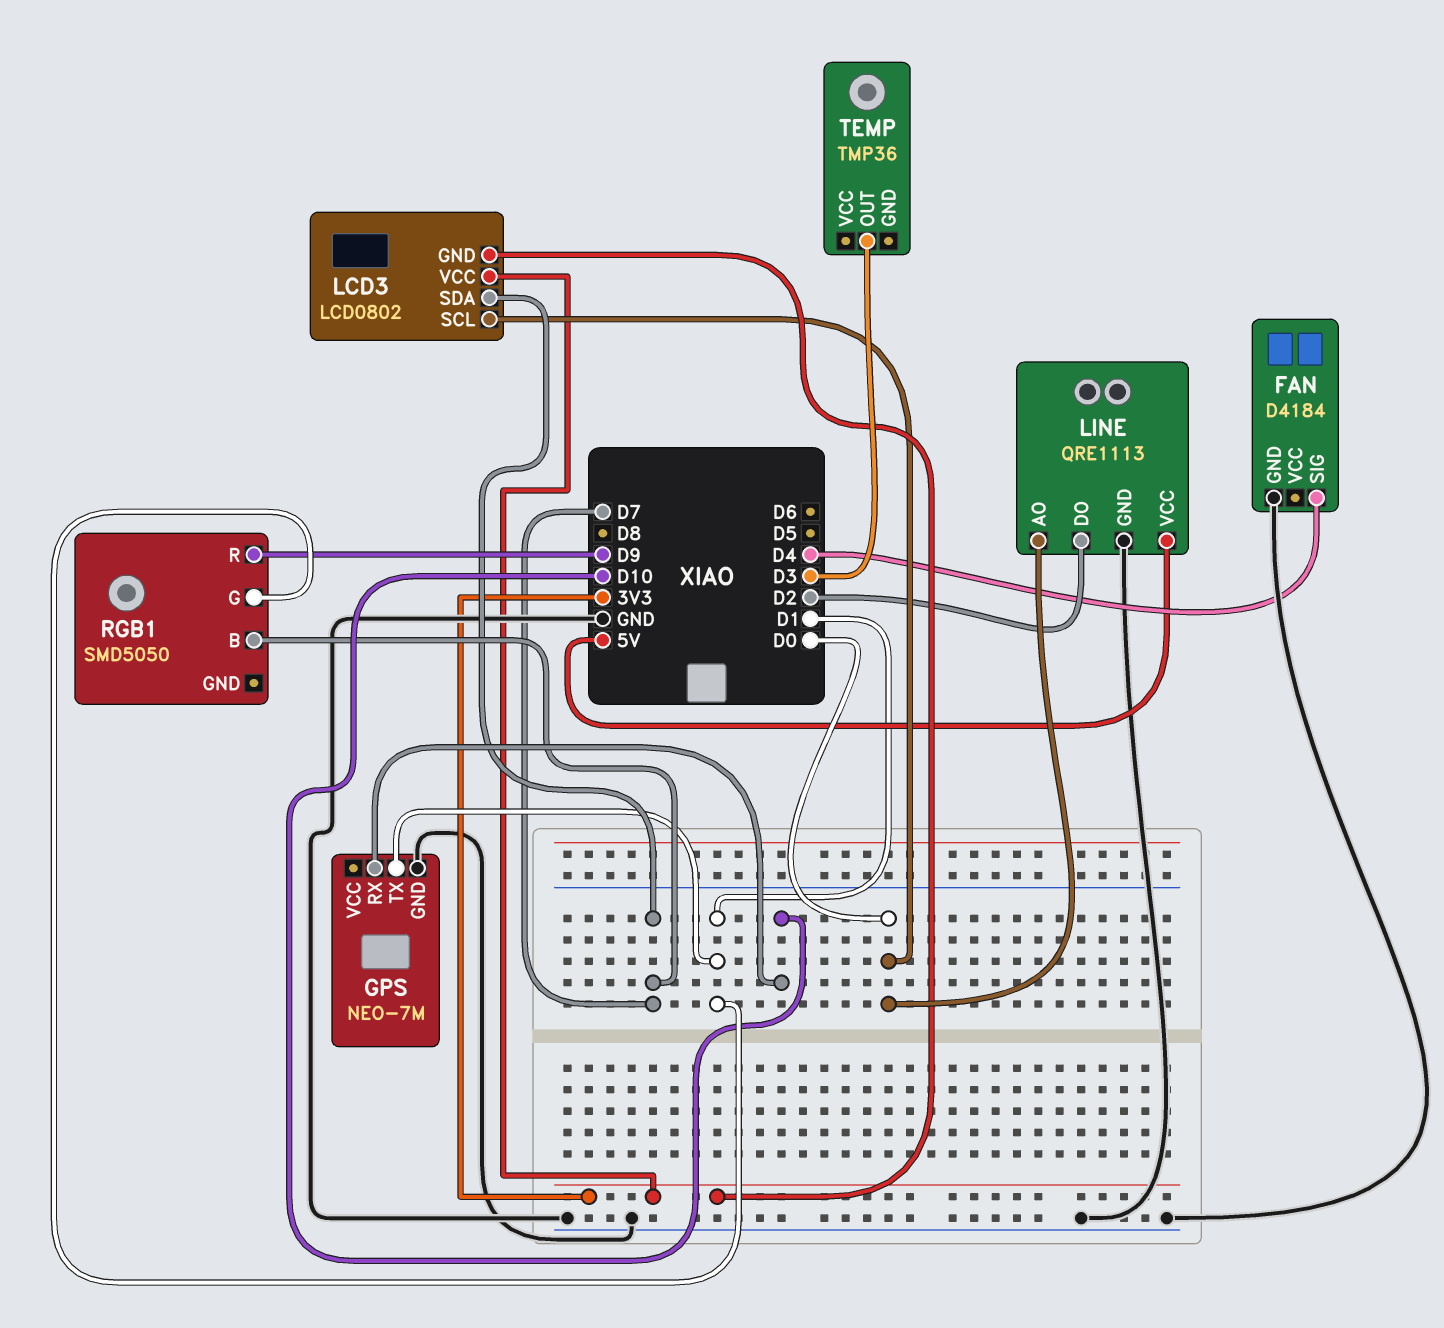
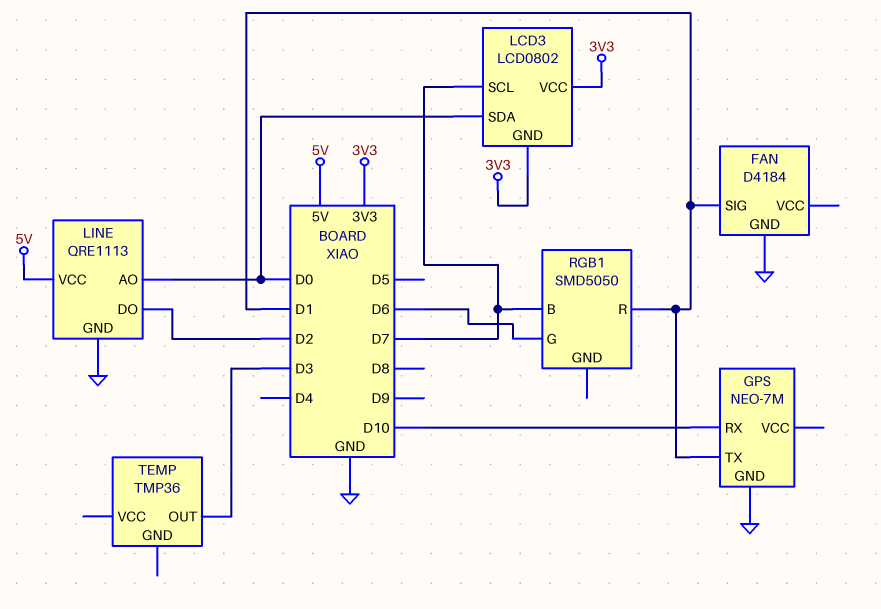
FAN pin SIG: D4 -> D1
LCD3 pin SCL: D0 -> D7
LCD3 pin SDA: D7 -> D0
RGB1 pin G: D1 -> D6
RGB1 pin R: D9 -> D1

